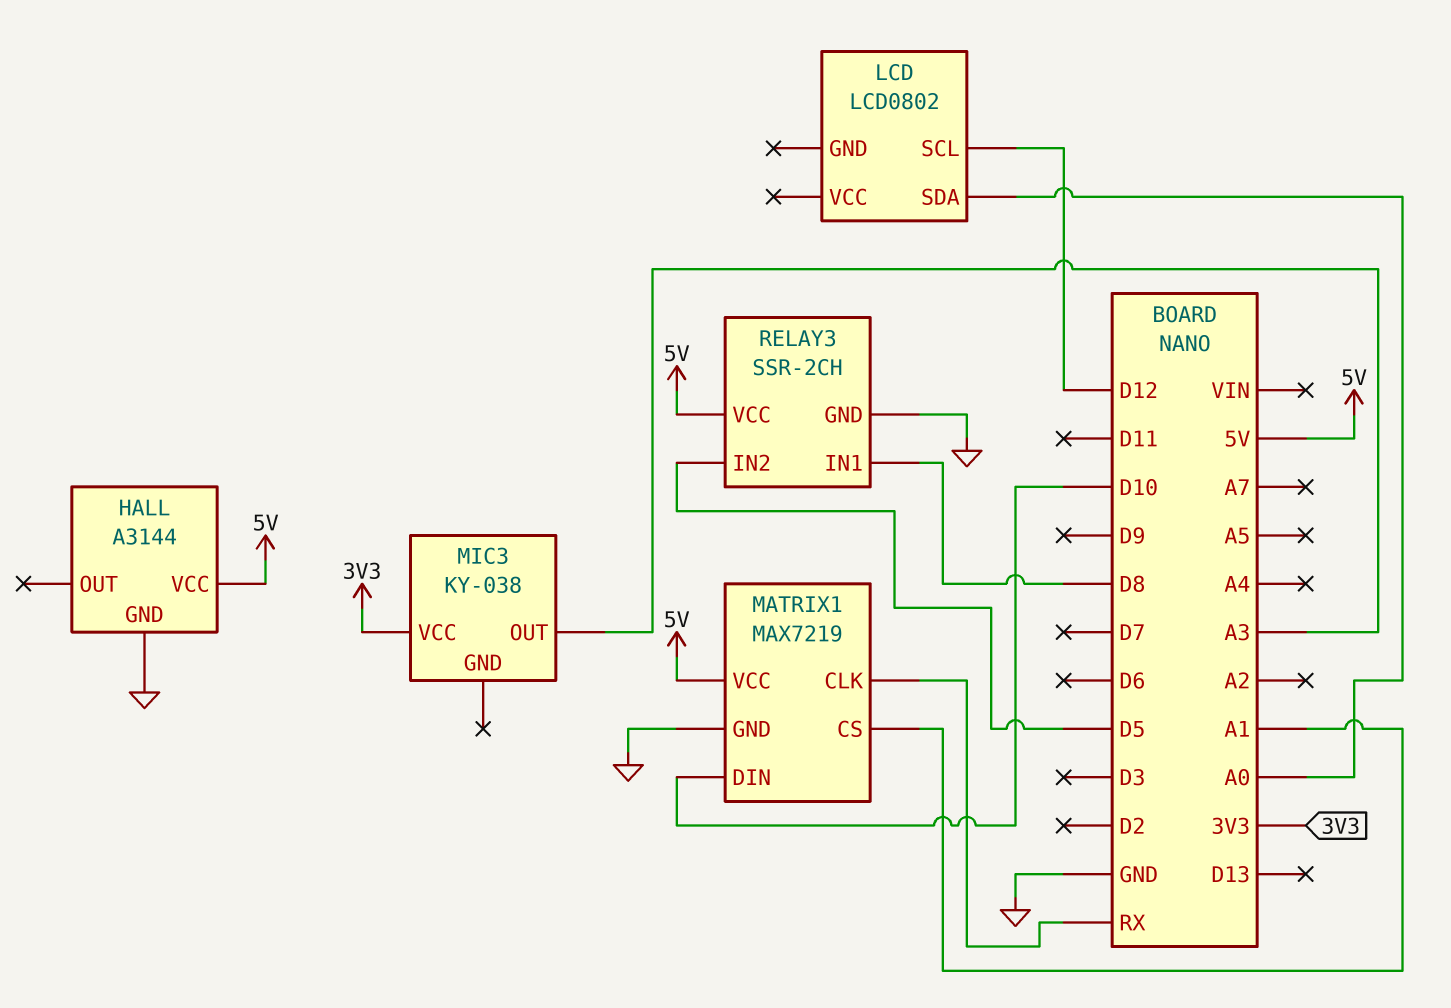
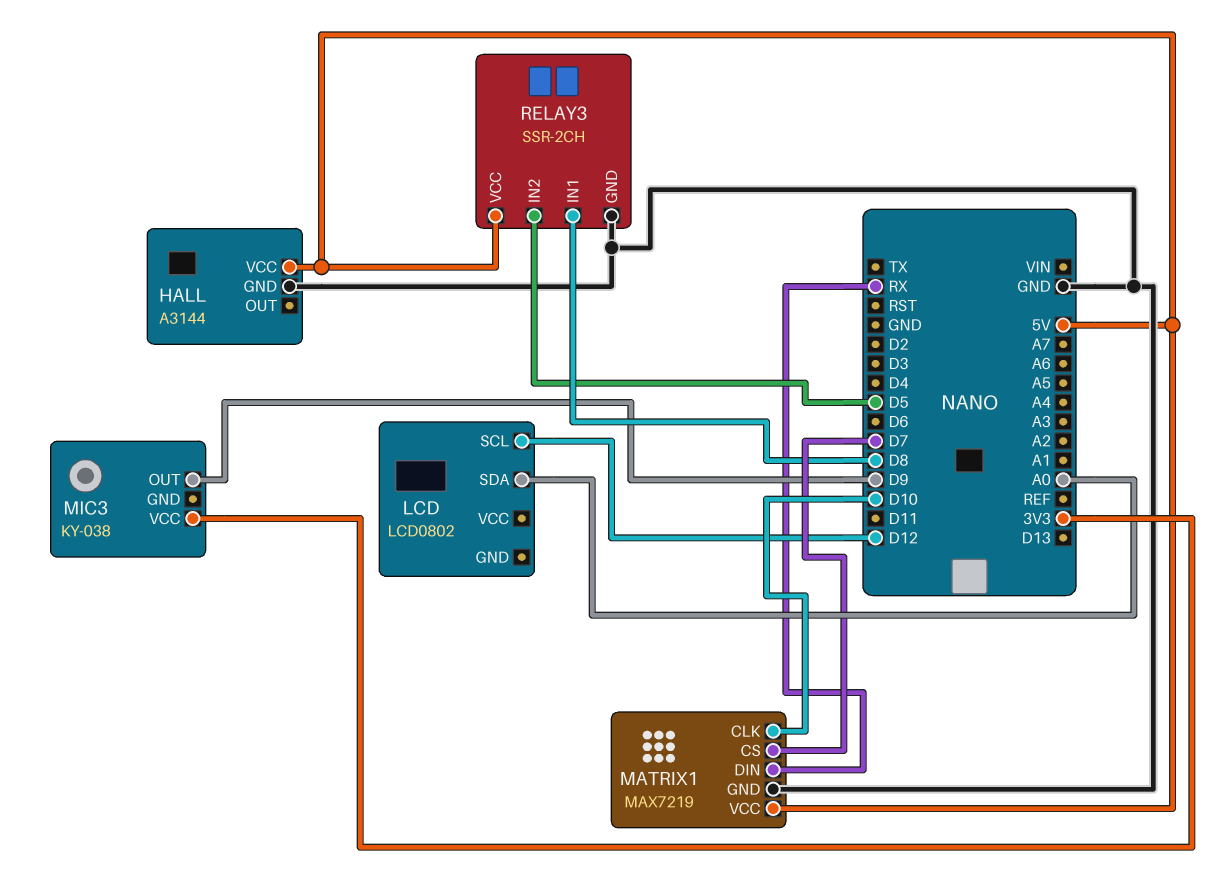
MATRIX1 pin CLK: RX -> D10
MATRIX1 pin CS: A1 -> D7
MATRIX1 pin DIN: D10 -> RX
MIC3 pin OUT: A3 -> D9

